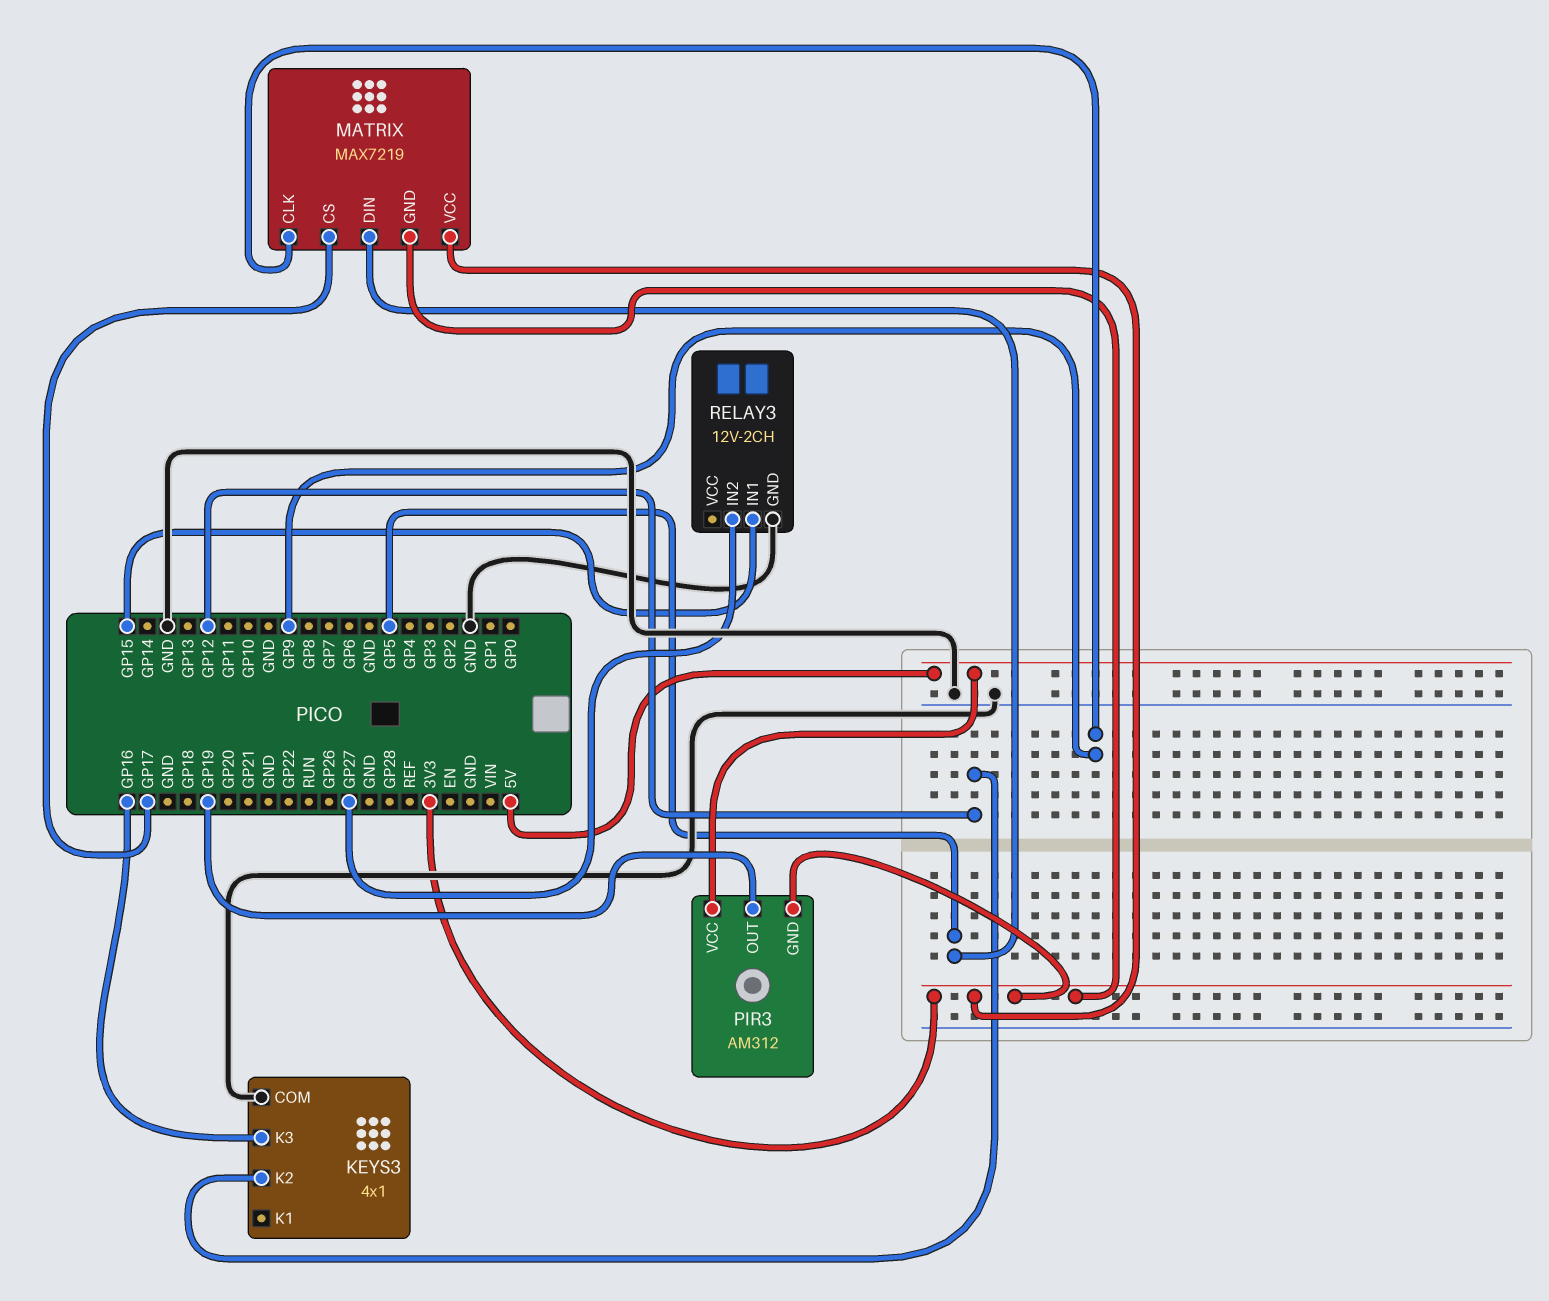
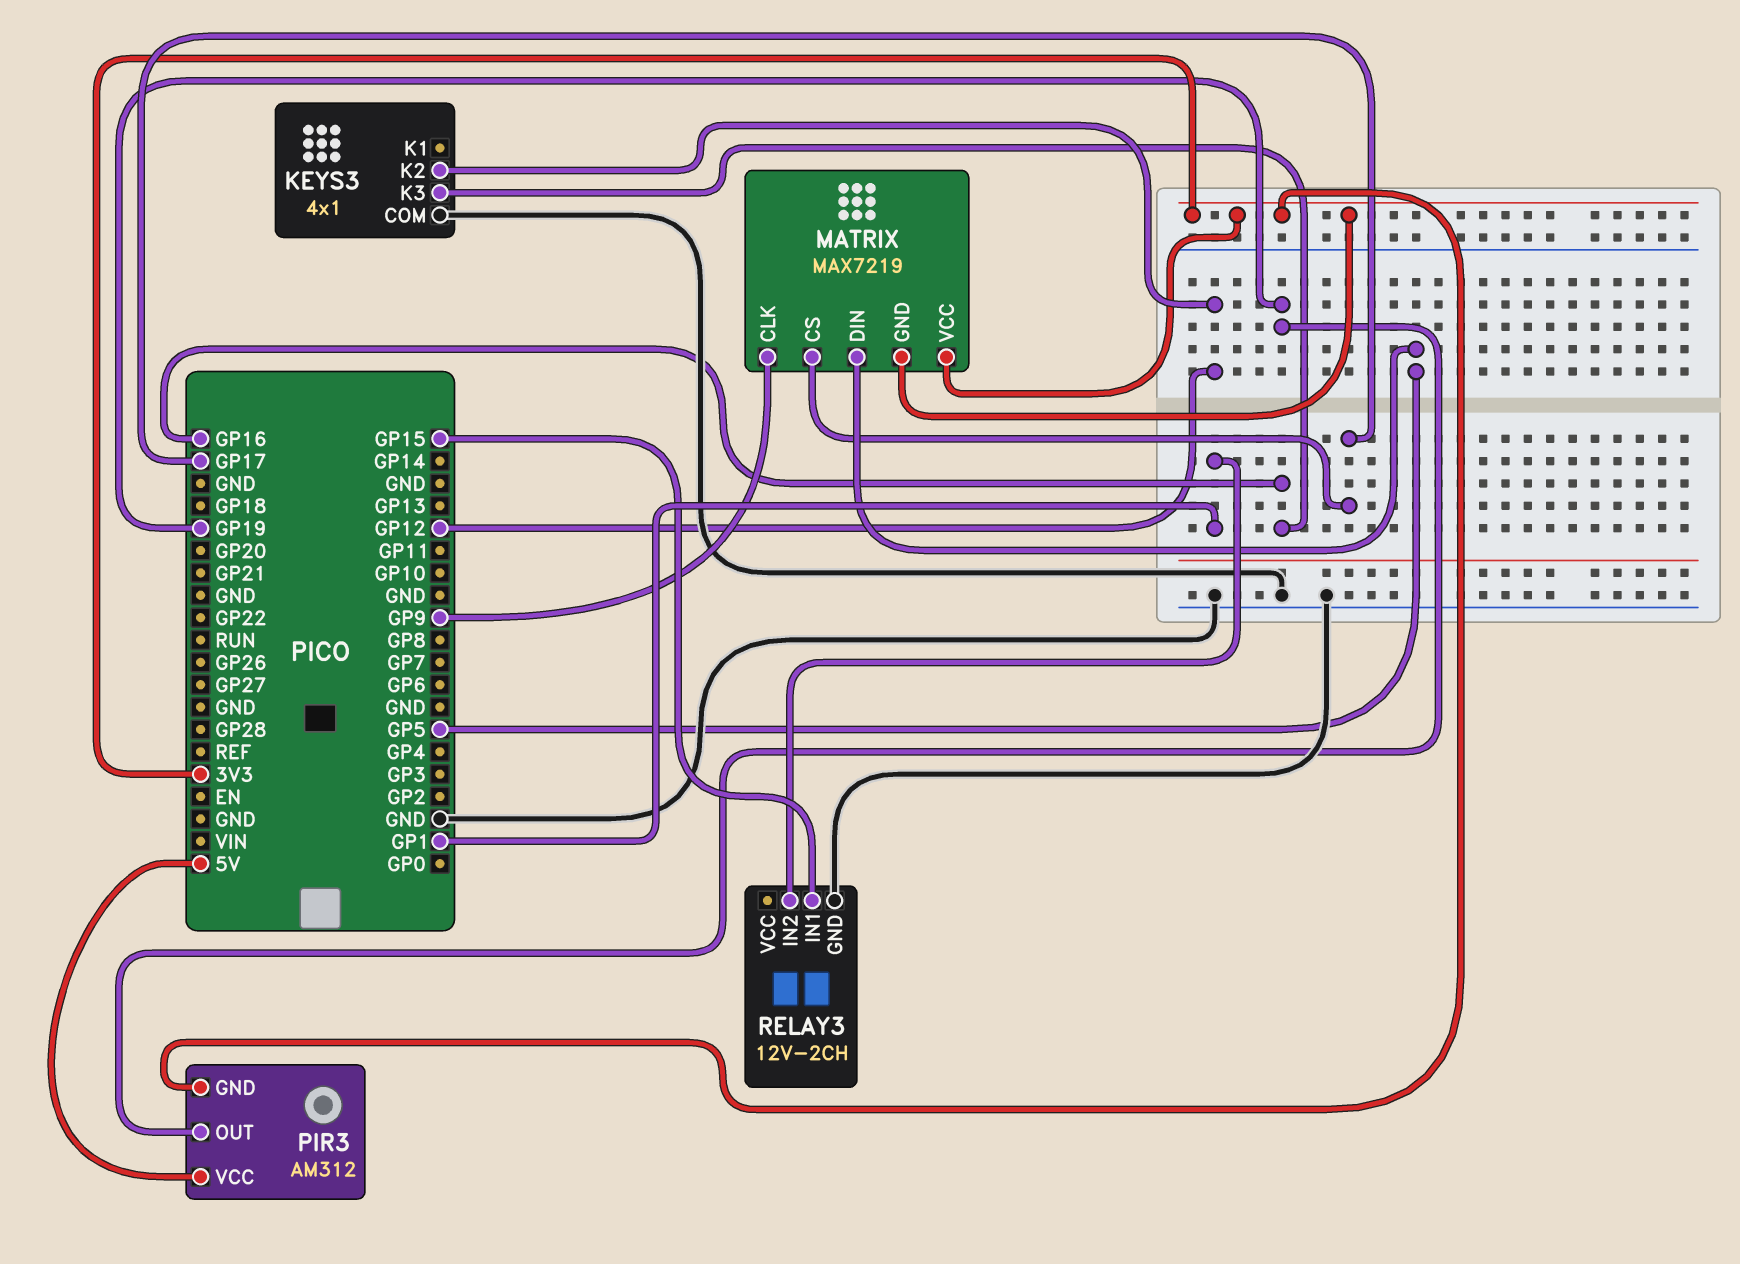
RELAY3 pin IN2: GP27 -> GP1

